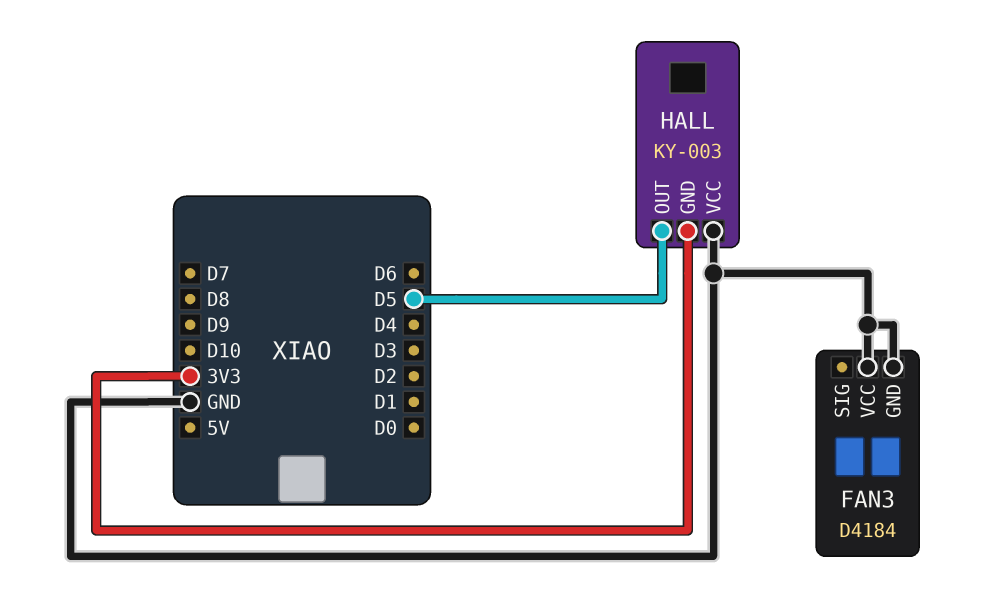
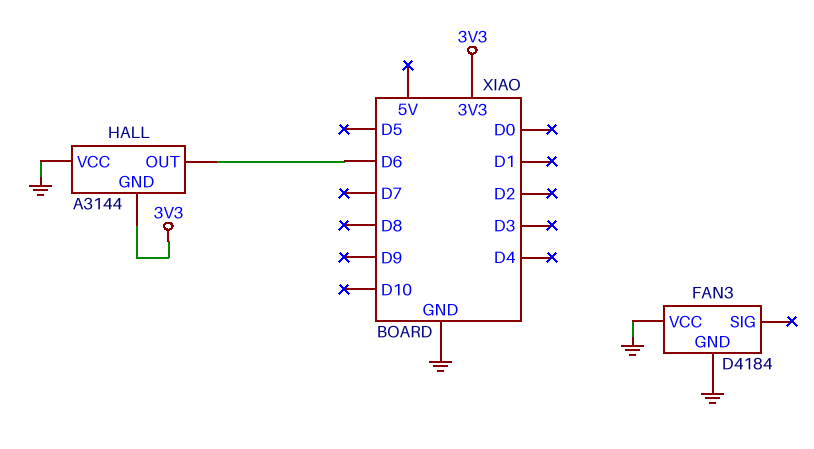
HALL: KY-003 -> A3144
HALL pin OUT: D5 -> D6

